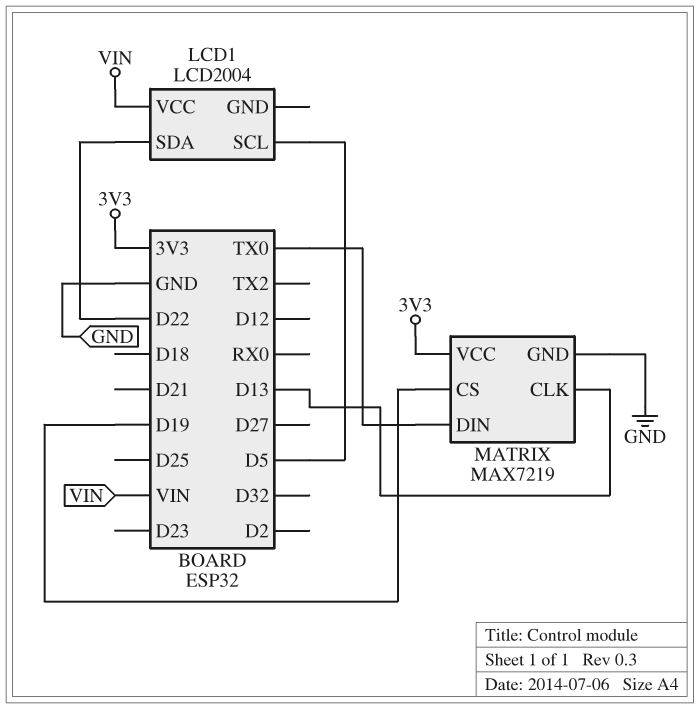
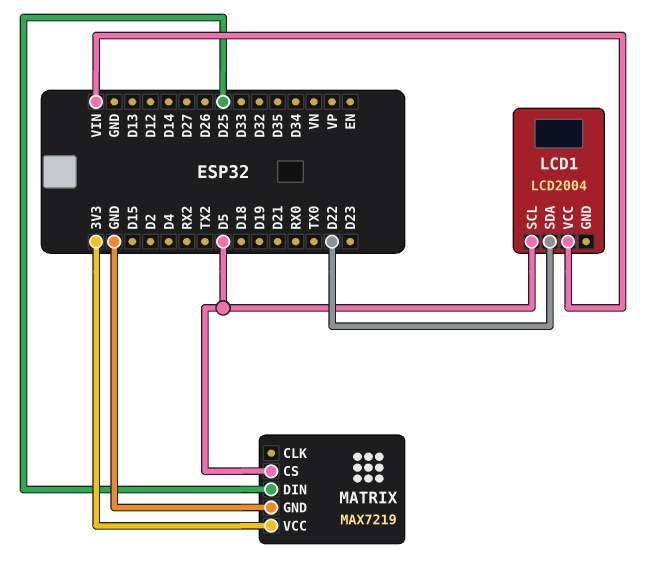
MATRIX pin CLK: D13 -> none
MATRIX pin CS: D19 -> D5
MATRIX pin DIN: TX0 -> D25

